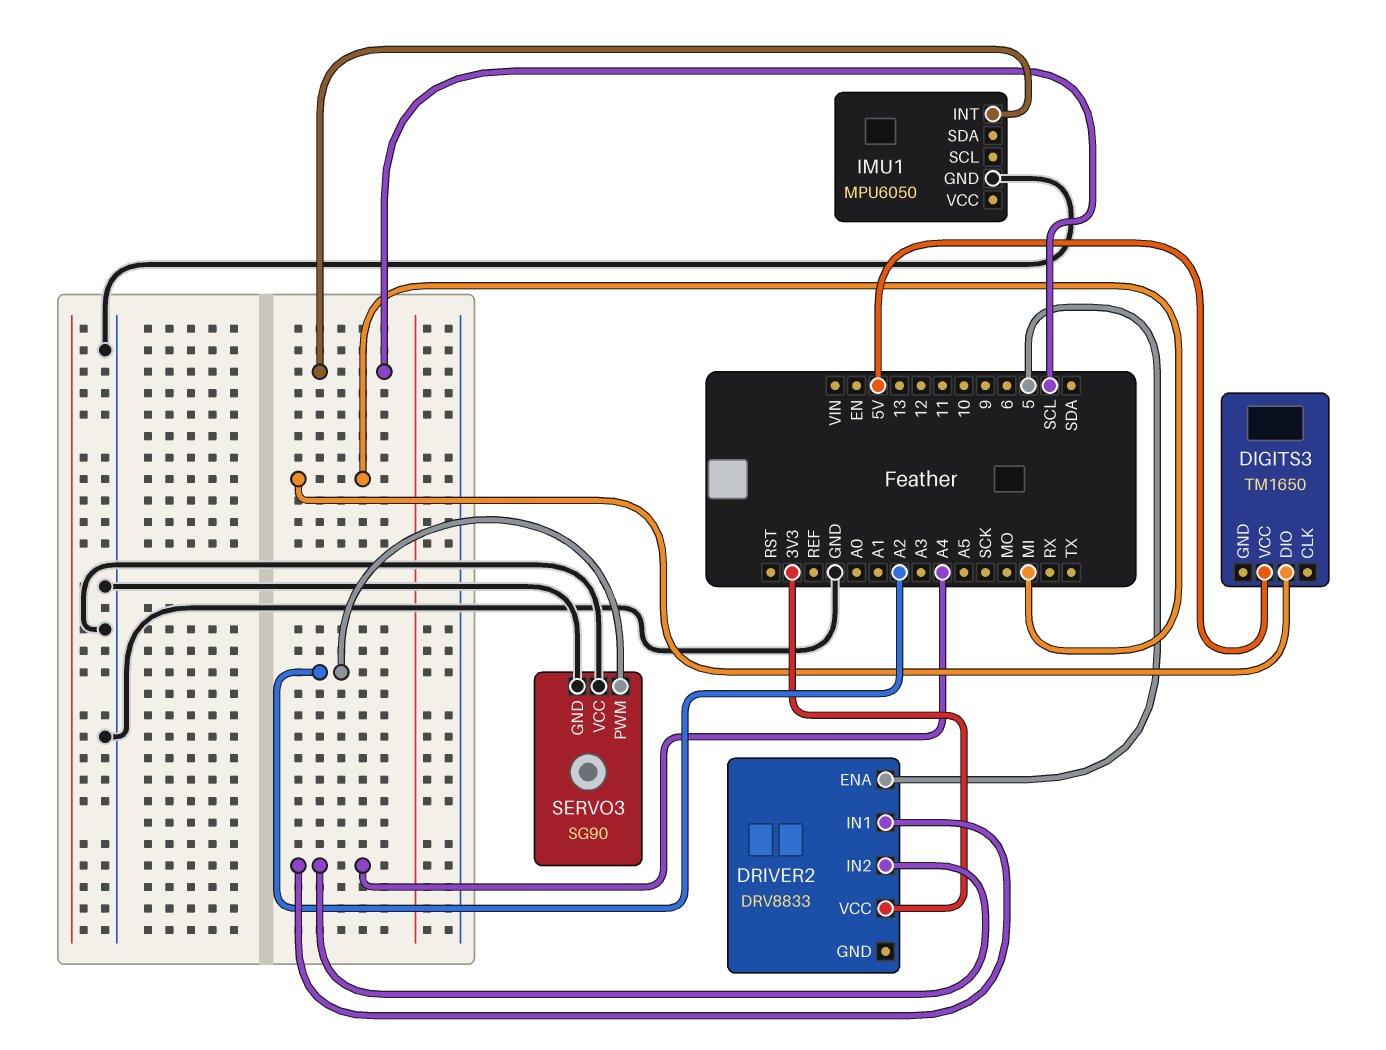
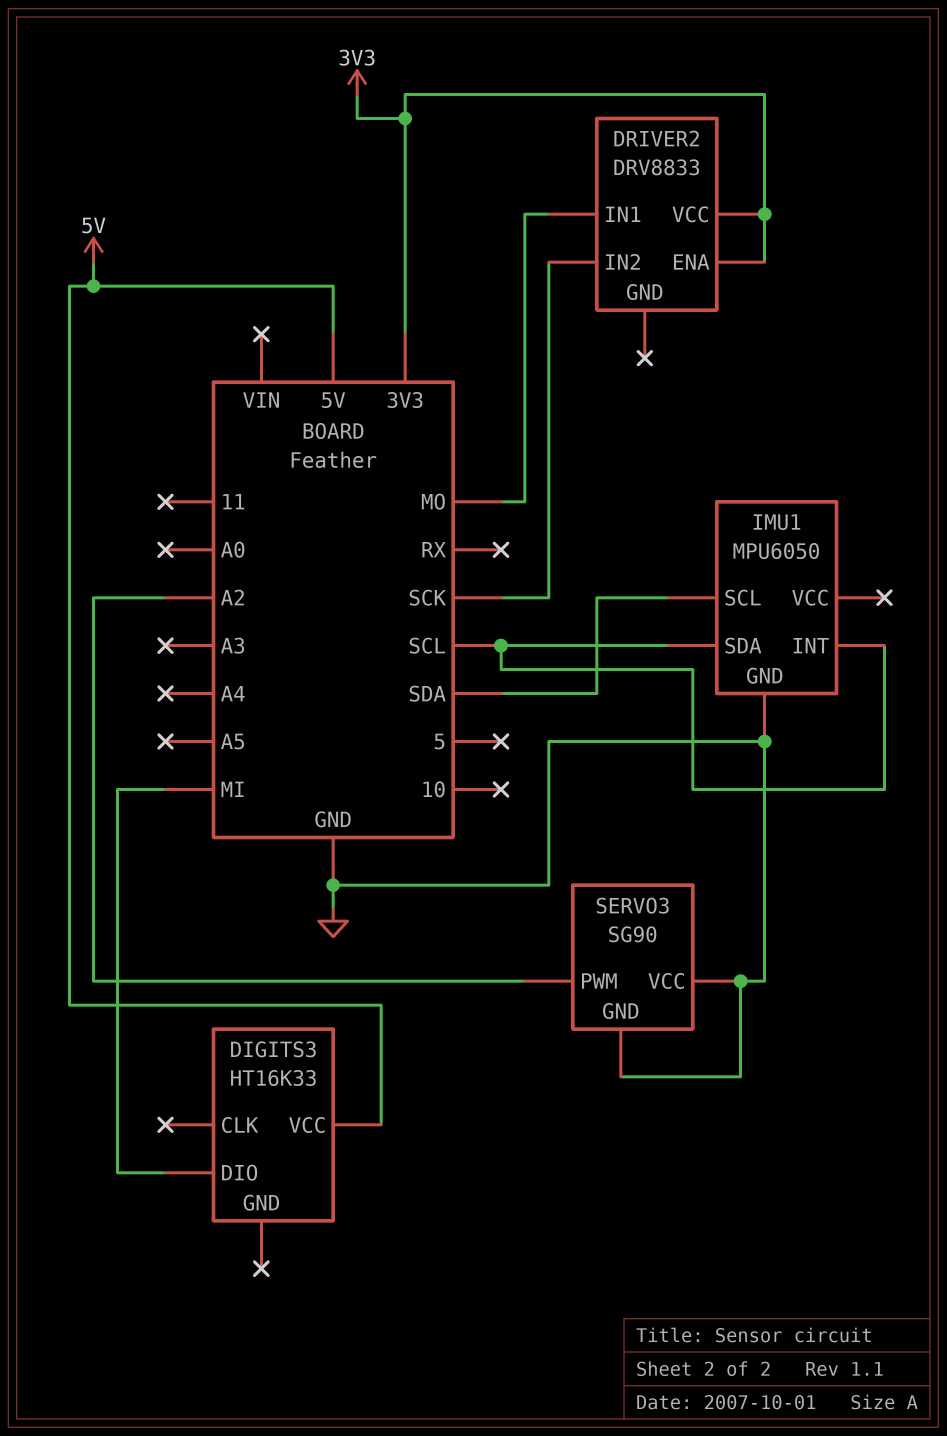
DIGITS3: TM1650 -> HT16K33
DRIVER2 pin ENA: 5 -> 3V3
DRIVER2 pin IN1: A4 -> MO
DRIVER2 pin IN2: A4 -> SCK
IMU1 pin SCL: none -> SDA
IMU1 pin SDA: none -> SCL

